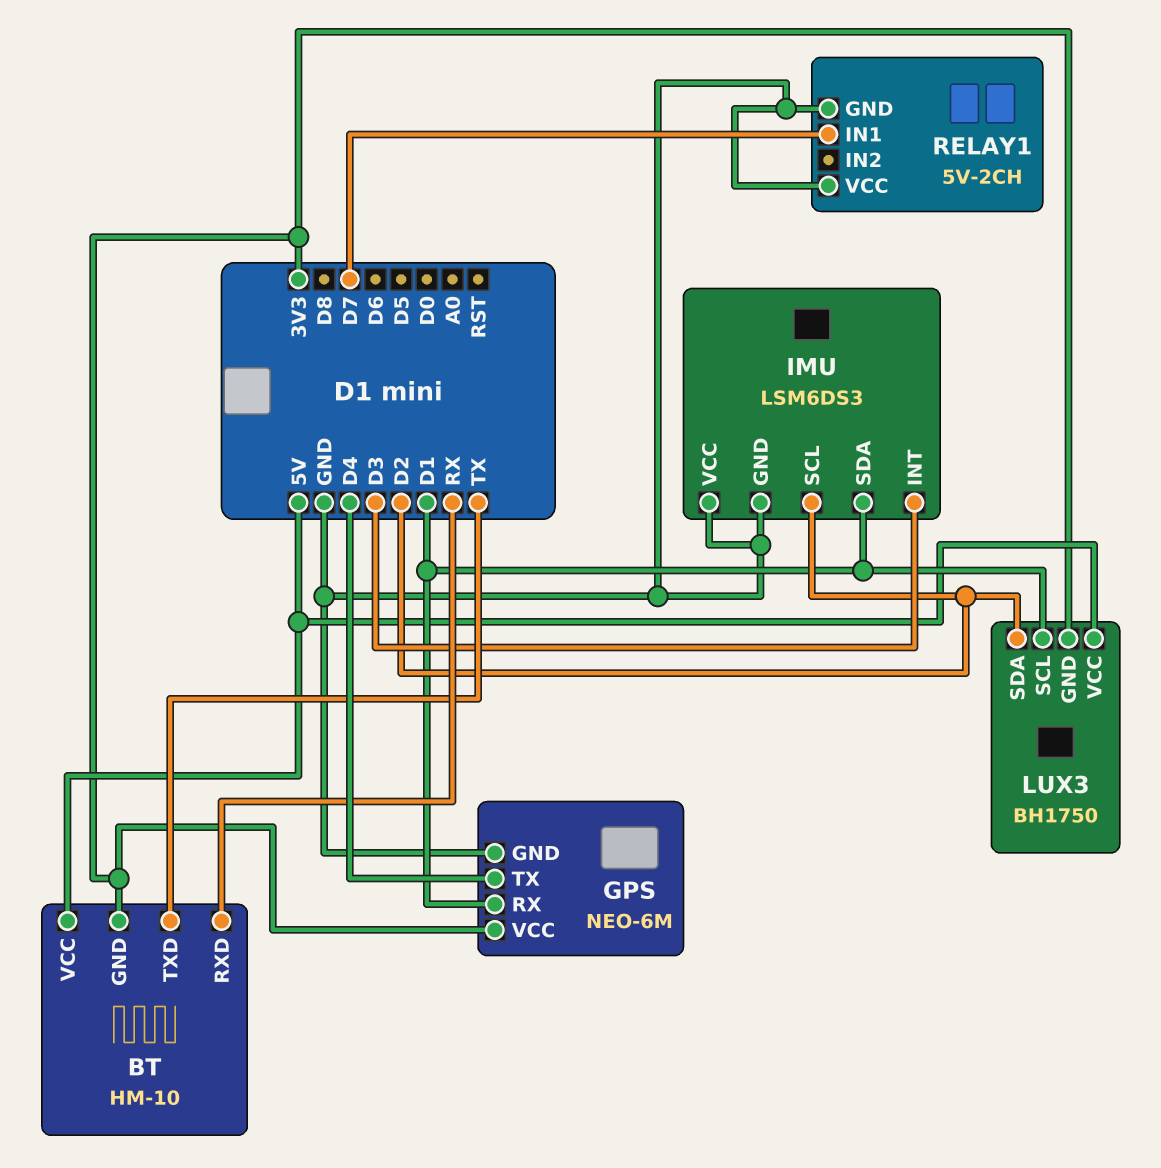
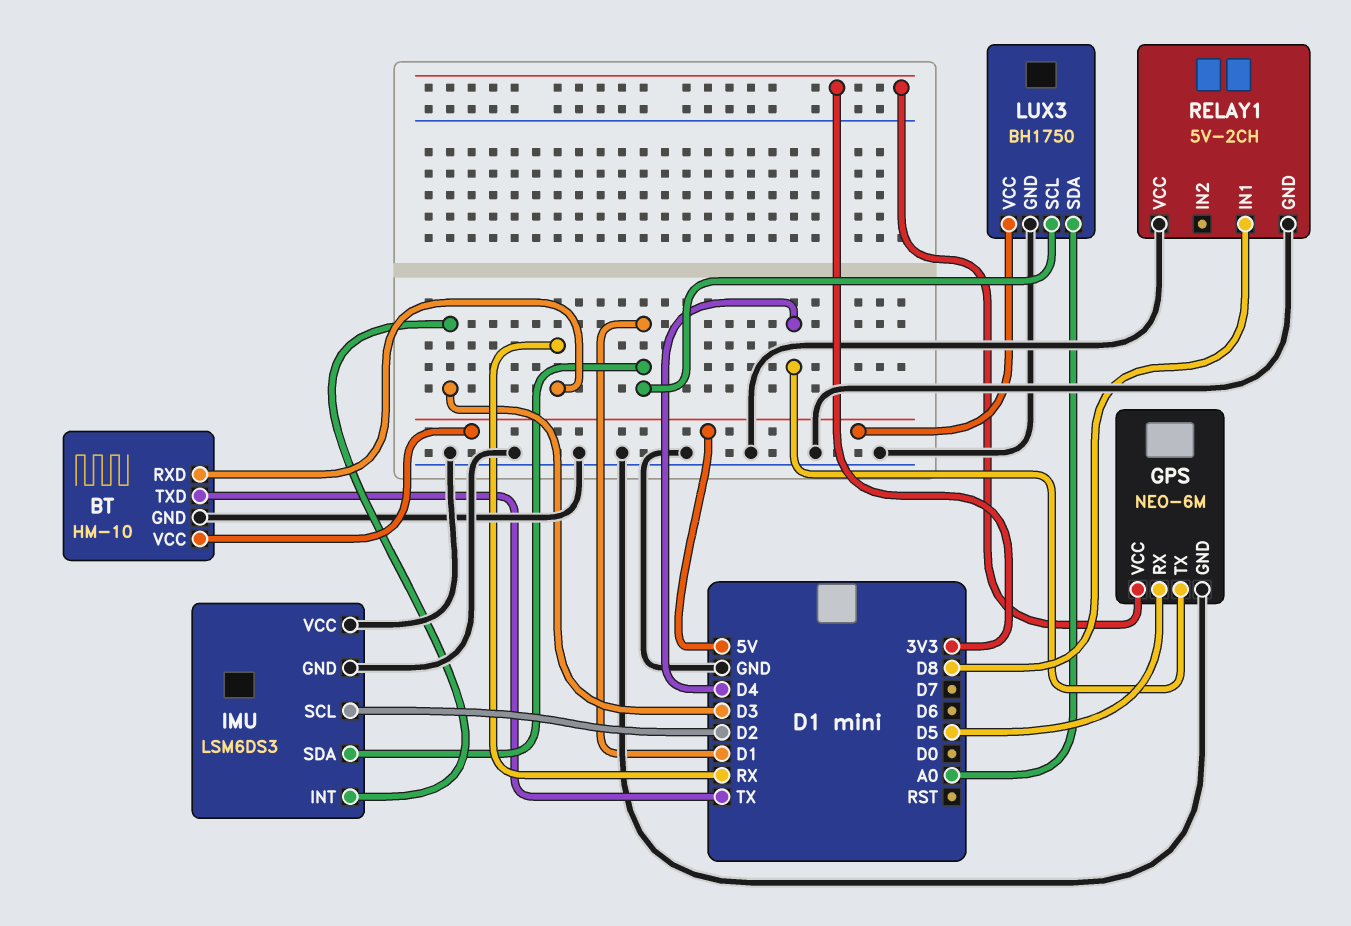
BT pin GND: 3V3 -> GND
GPS pin RX: D1 -> D5
LUX3 pin GND: 3V3 -> GND
LUX3 pin SDA: D2 -> A0
RELAY1 pin IN1: D7 -> D8

